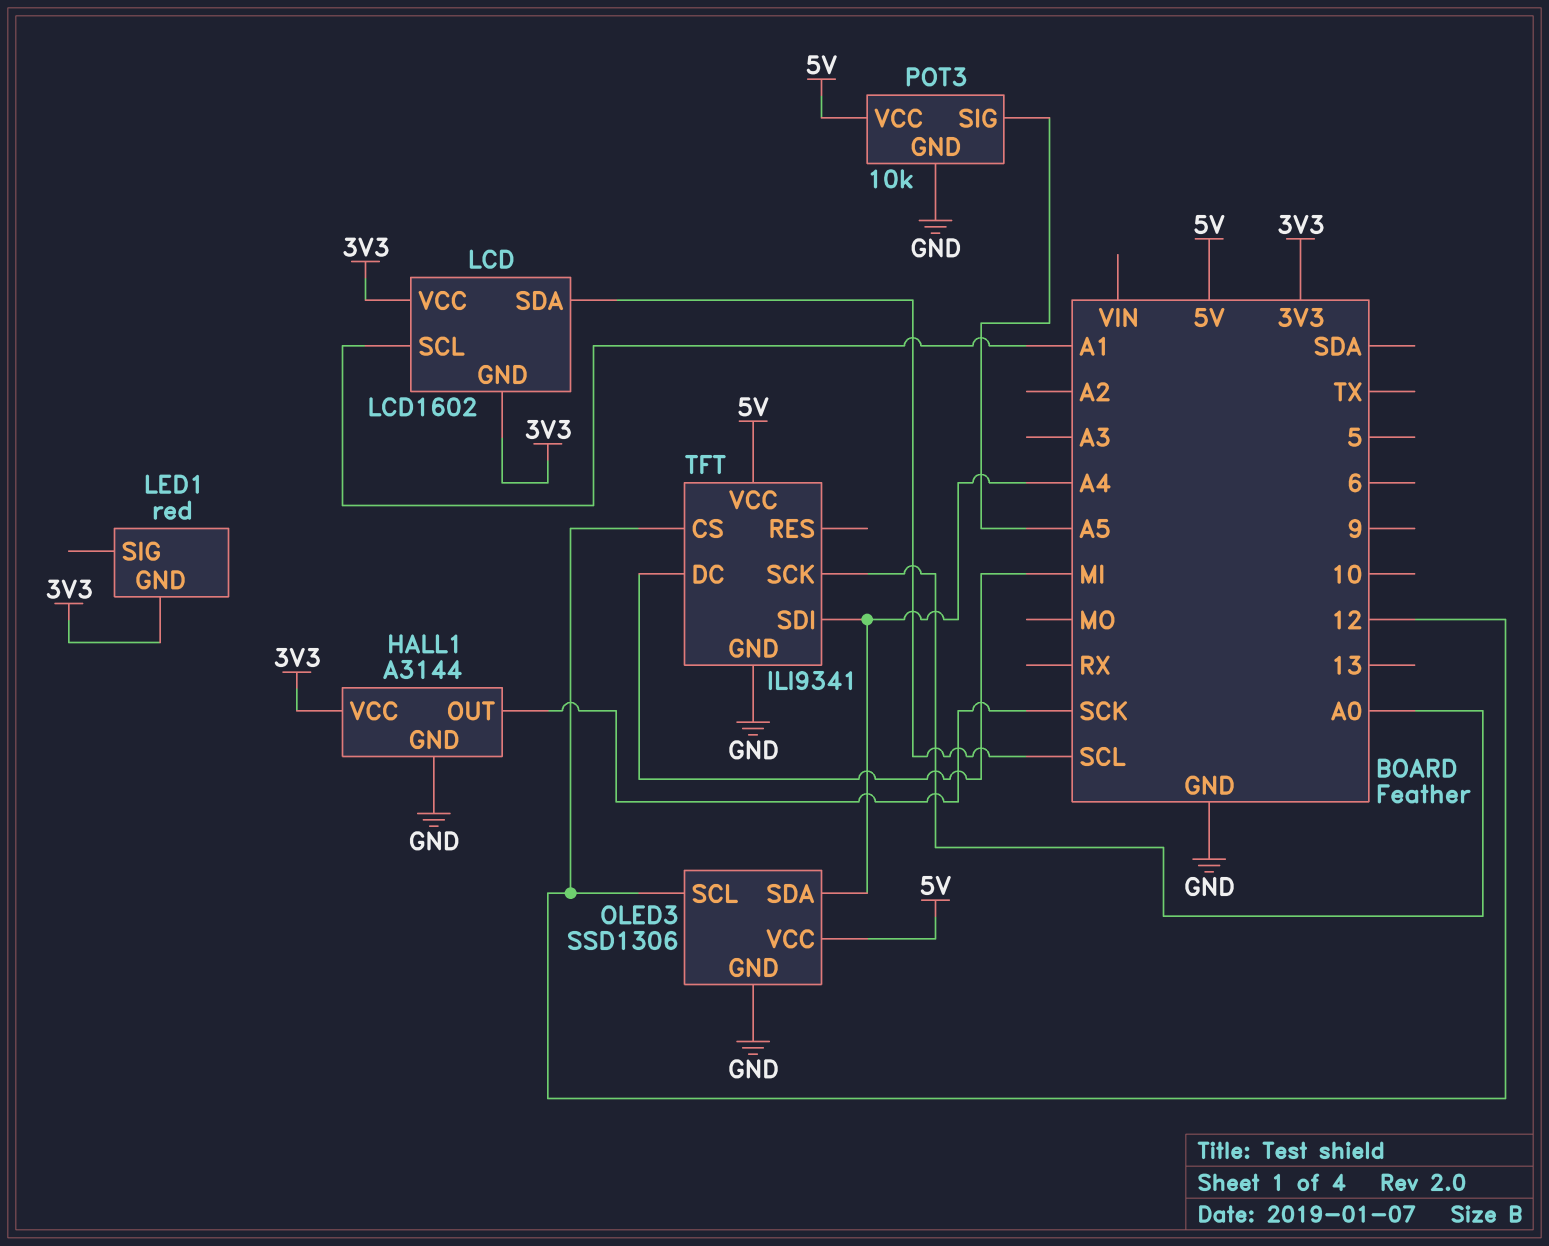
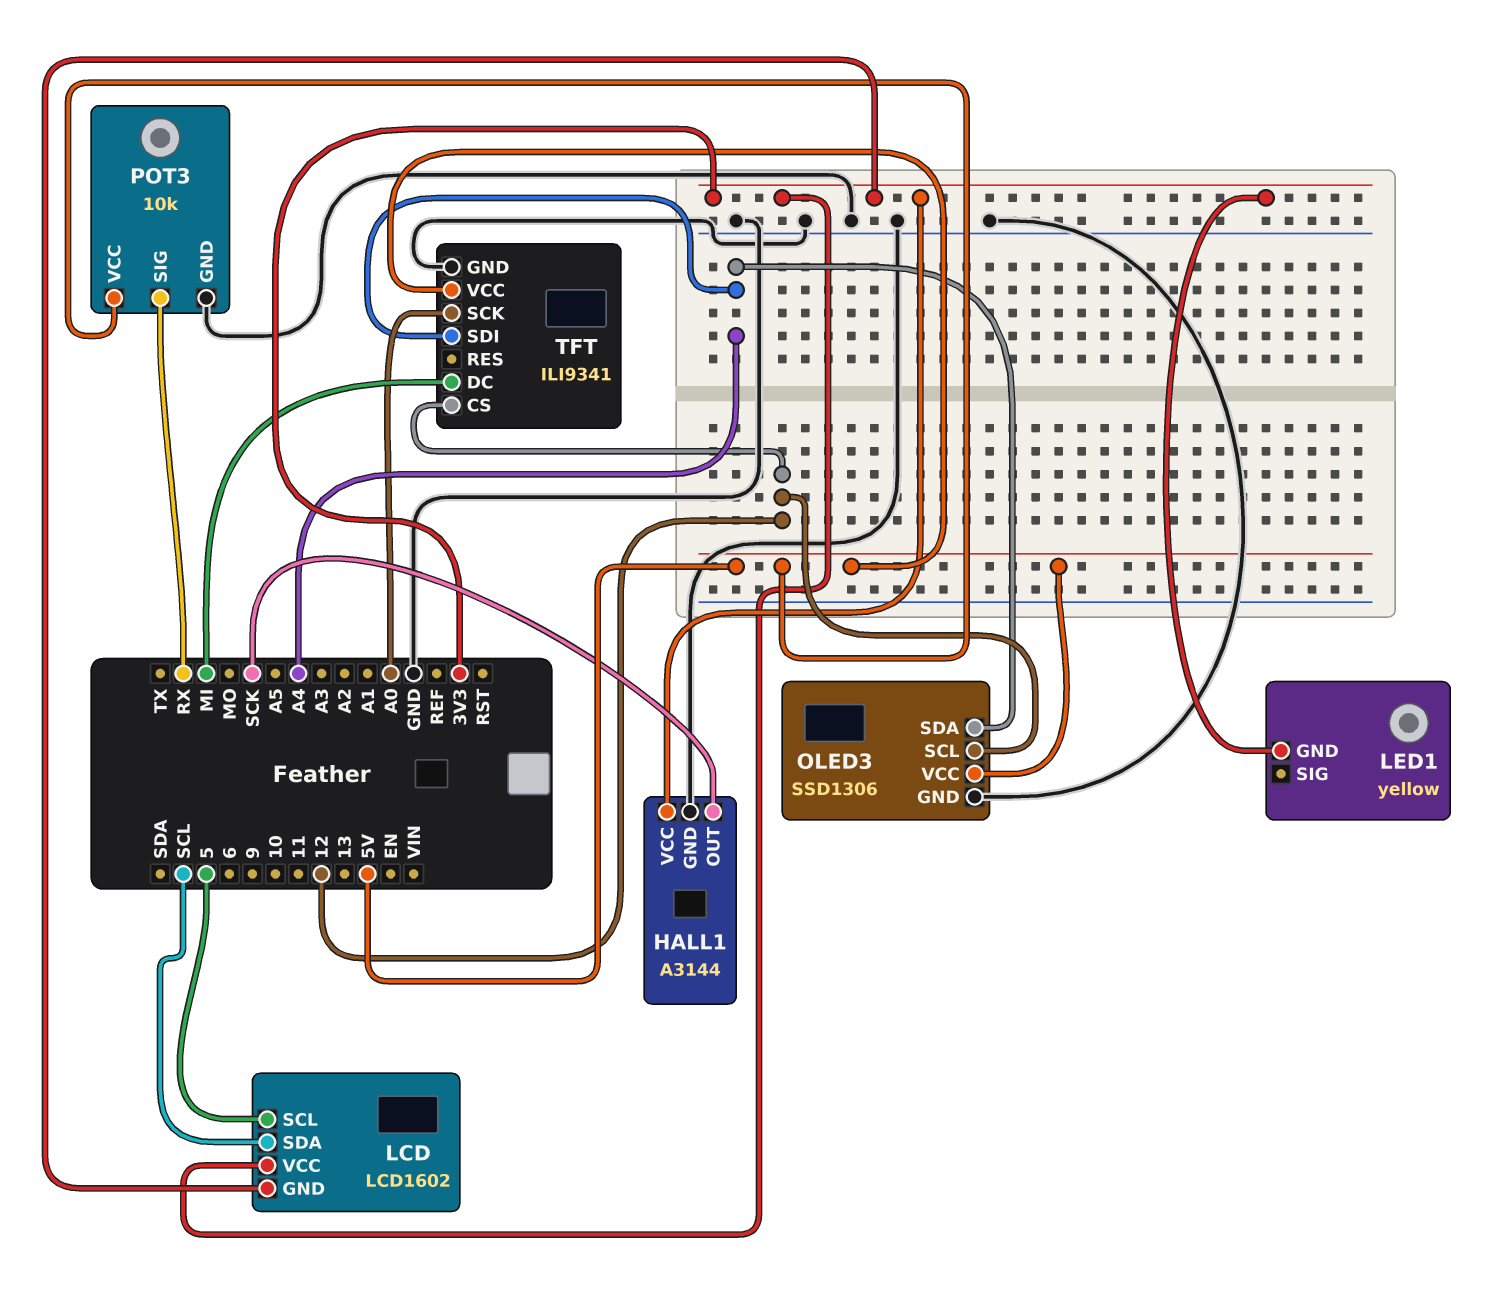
LCD pin SCL: A1 -> 5
LED1: red -> yellow
POT3 pin SIG: A5 -> RX

